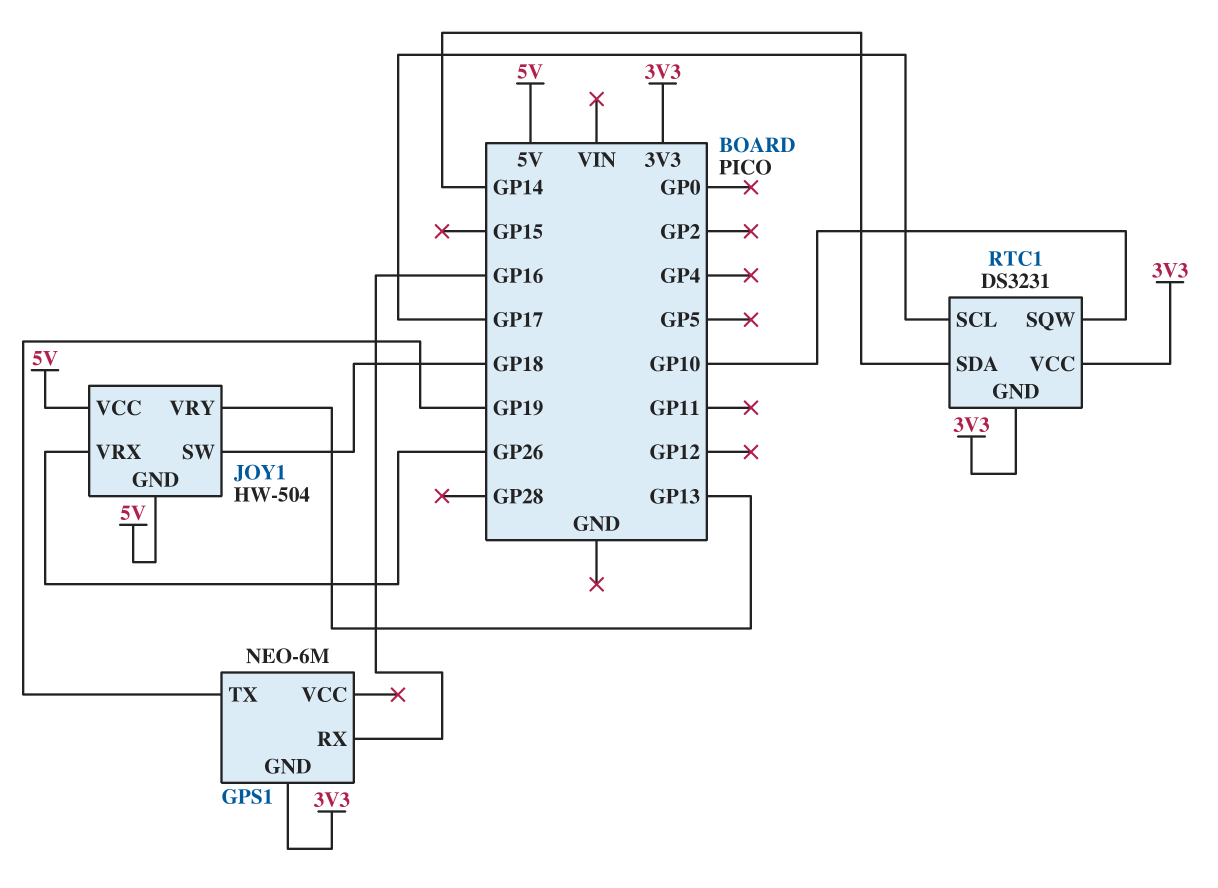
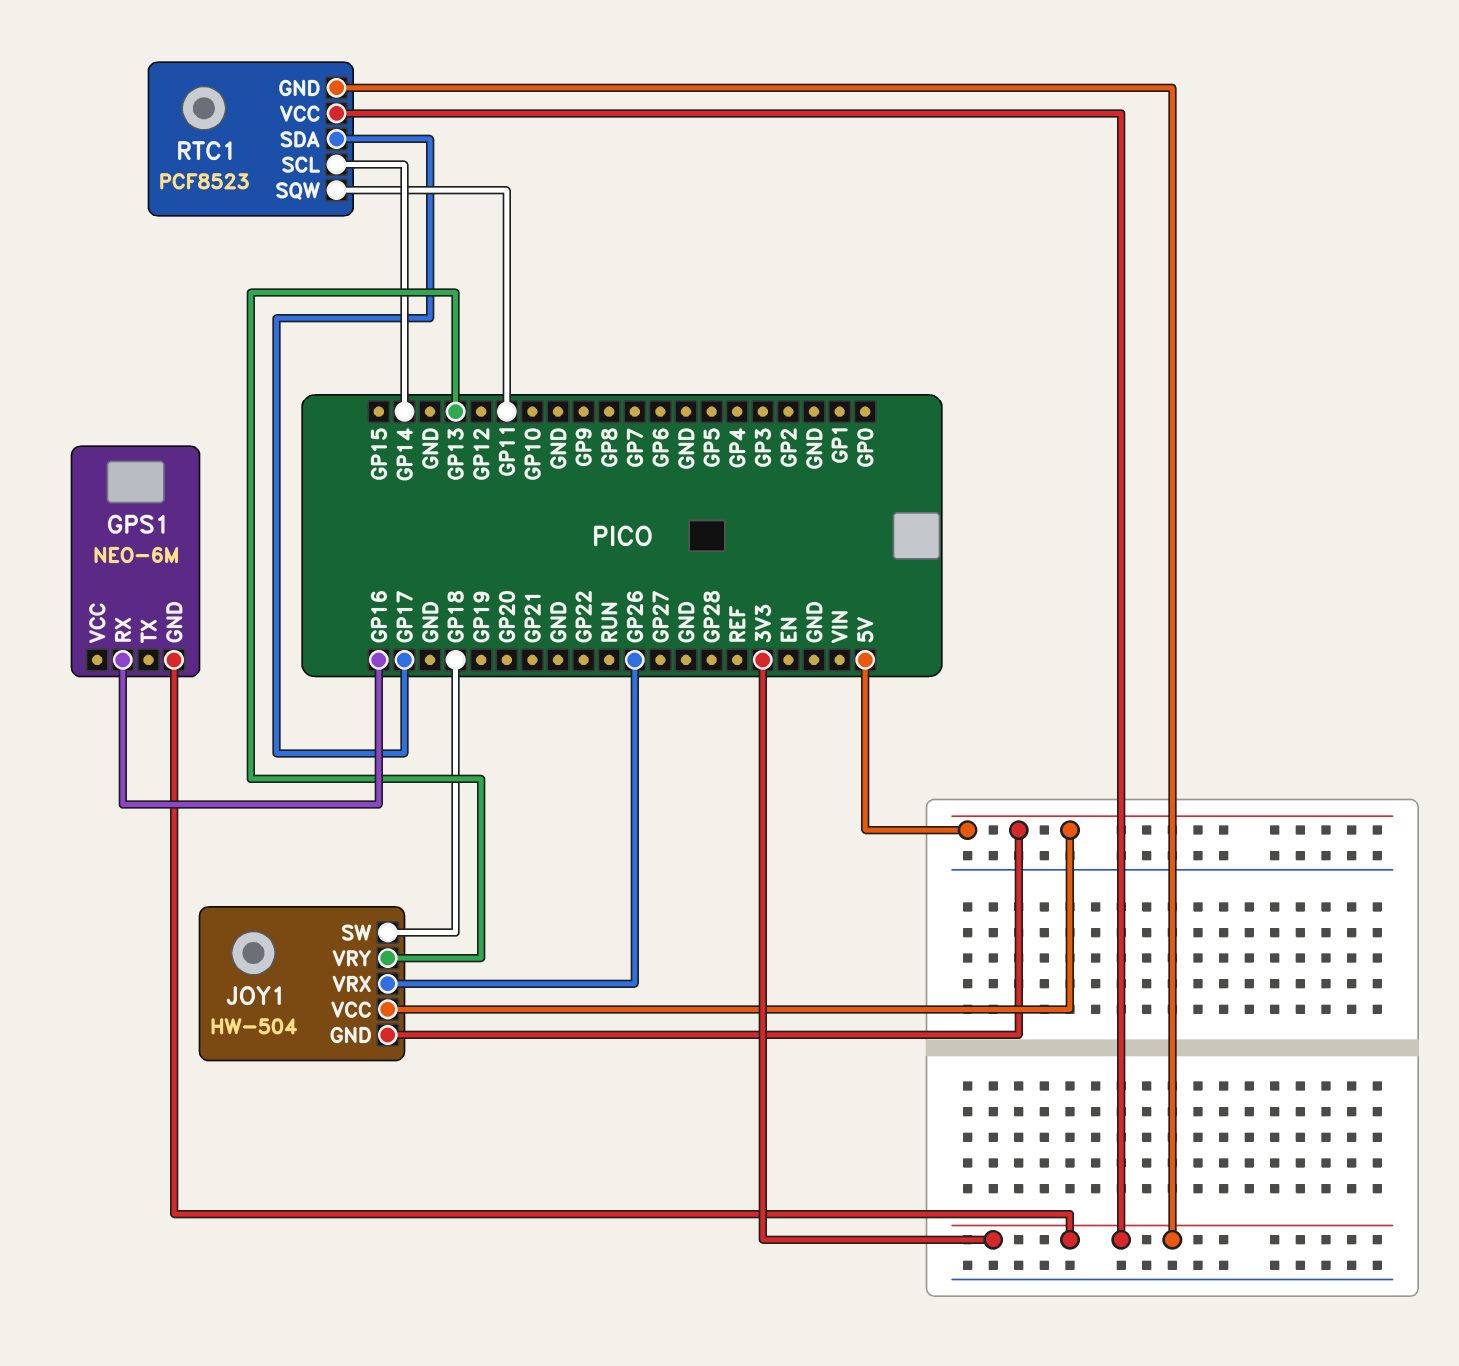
GPS1 pin TX: GP19 -> none
RTC1: DS3231 -> PCF8523
RTC1 pin SCL: GP17 -> GP14
RTC1 pin SDA: GP14 -> GP17
RTC1 pin SQW: GP10 -> GP11

